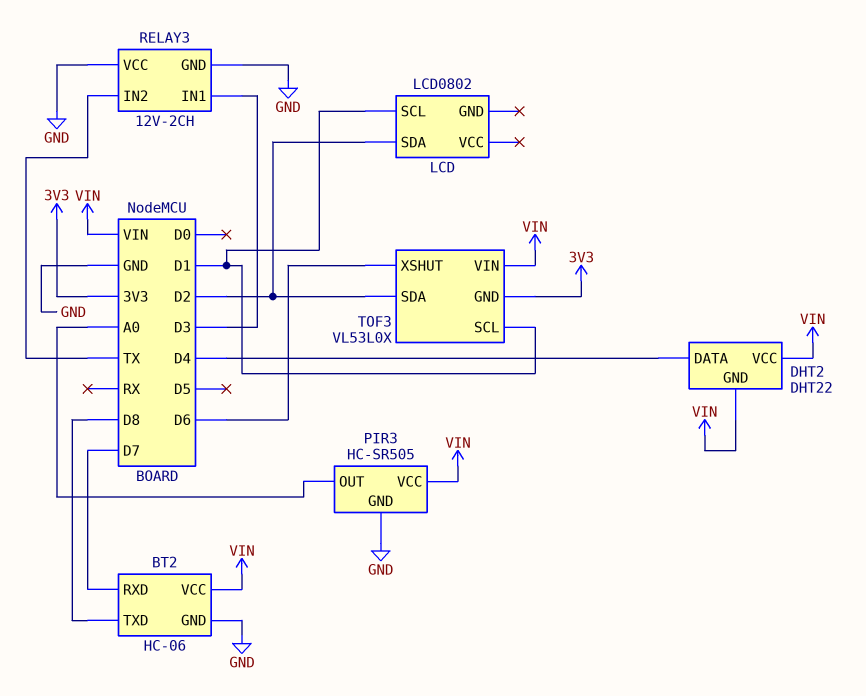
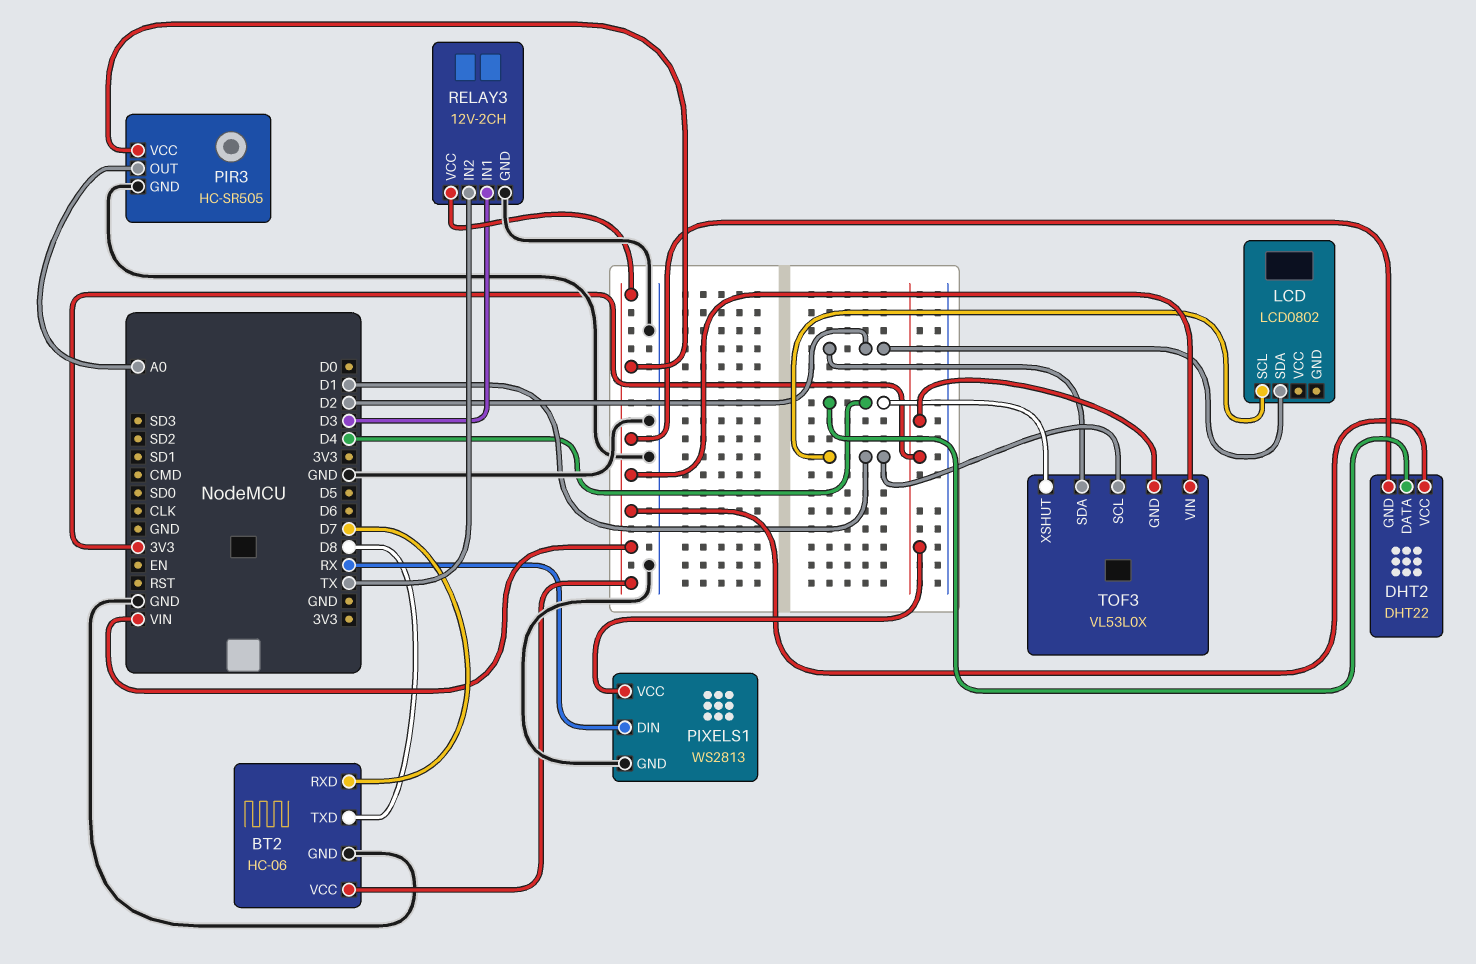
PIXELS1: none -> WS2813
PIXELS1 pin DIN: none -> RX
PIXELS1 pin GND: none -> GND
PIXELS1 pin VCC: none -> 3V3
RELAY3 pin VCC: GND -> VIN
TOF3 pin XSHUT: D6 -> D4

